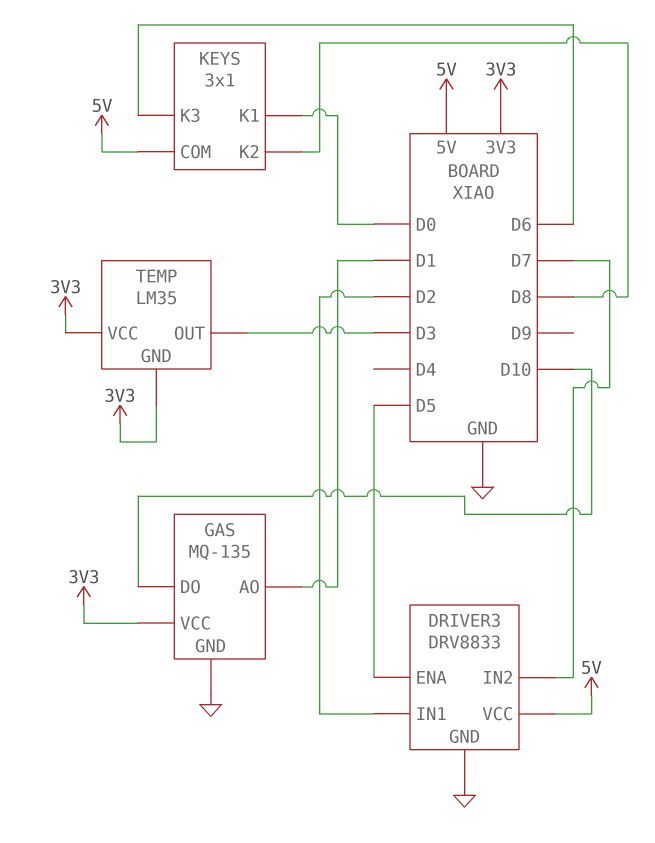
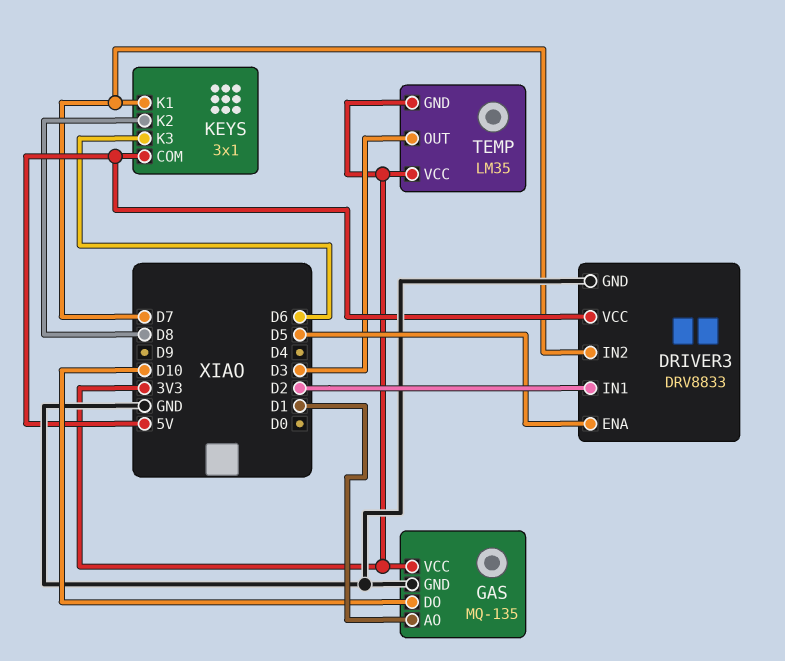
KEYS pin K1: D0 -> D7

